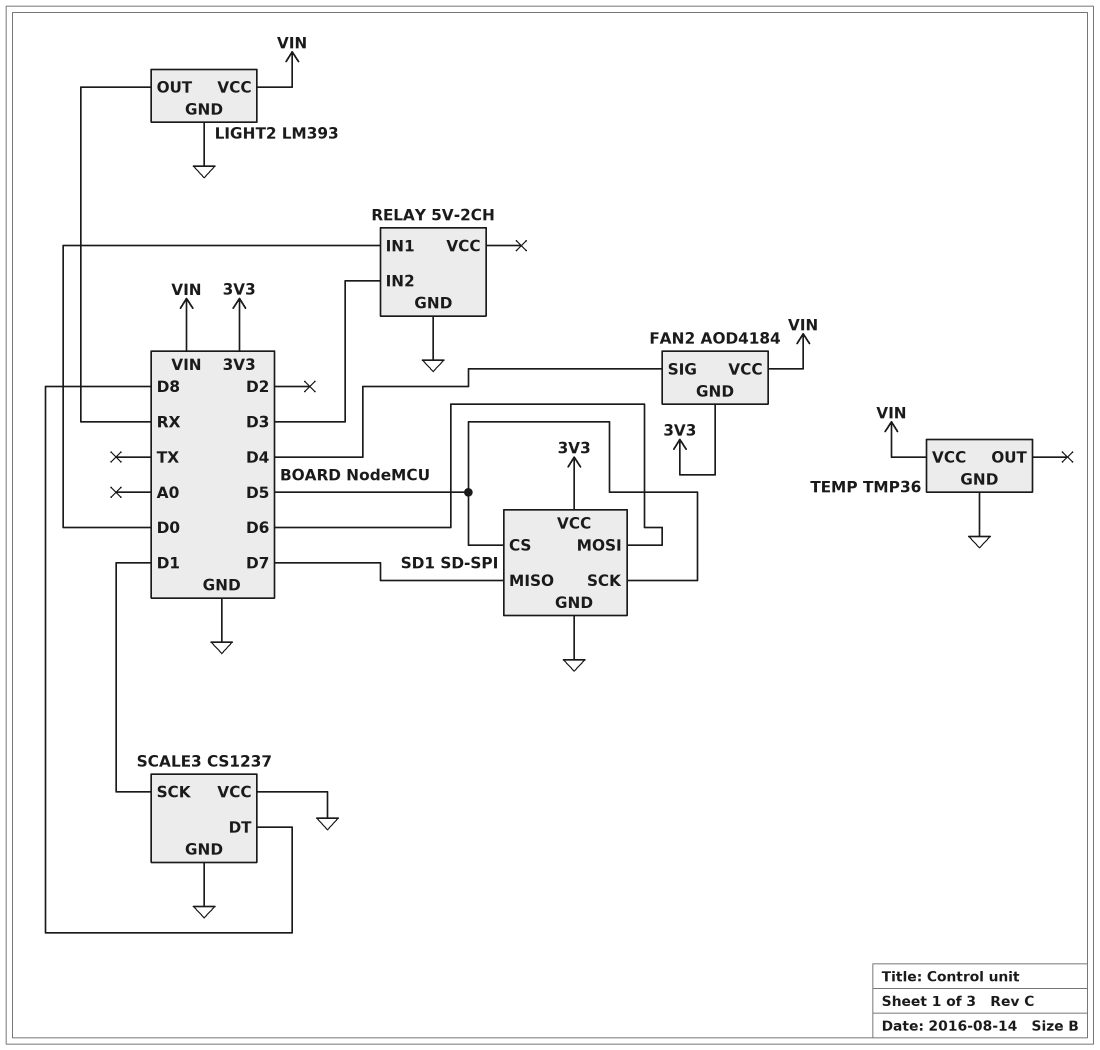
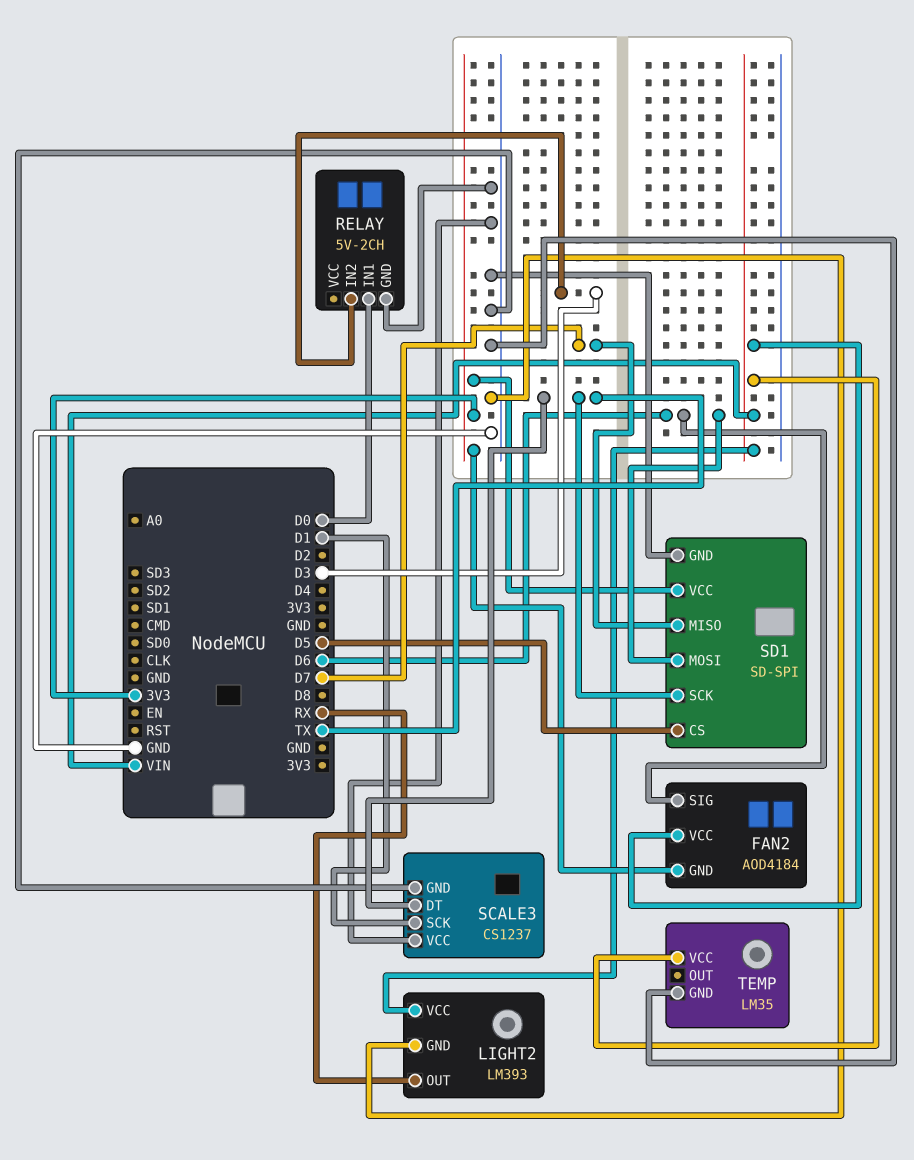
FAN2 pin SIG: D4 -> D6
SCALE3 pin DT: D8 -> TX
SD1 pin SCK: D5 -> TX
TEMP: TMP36 -> LM35

